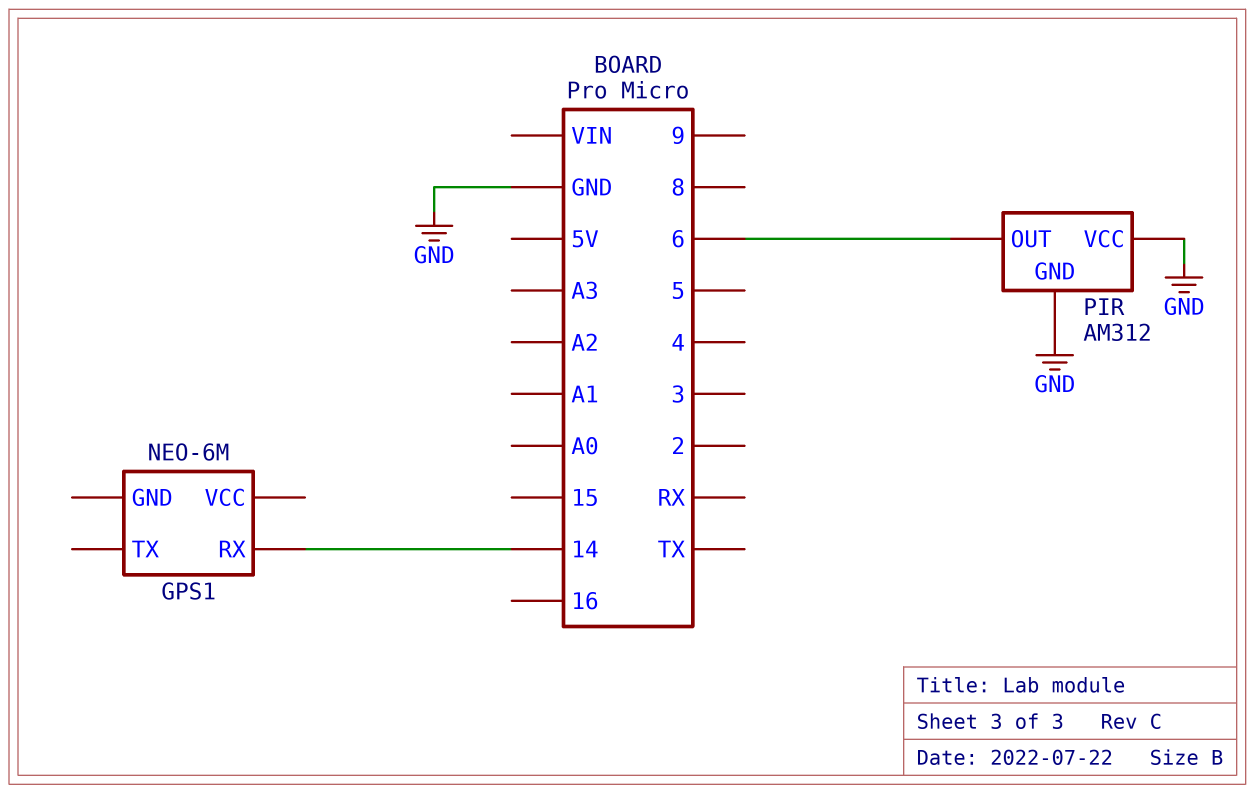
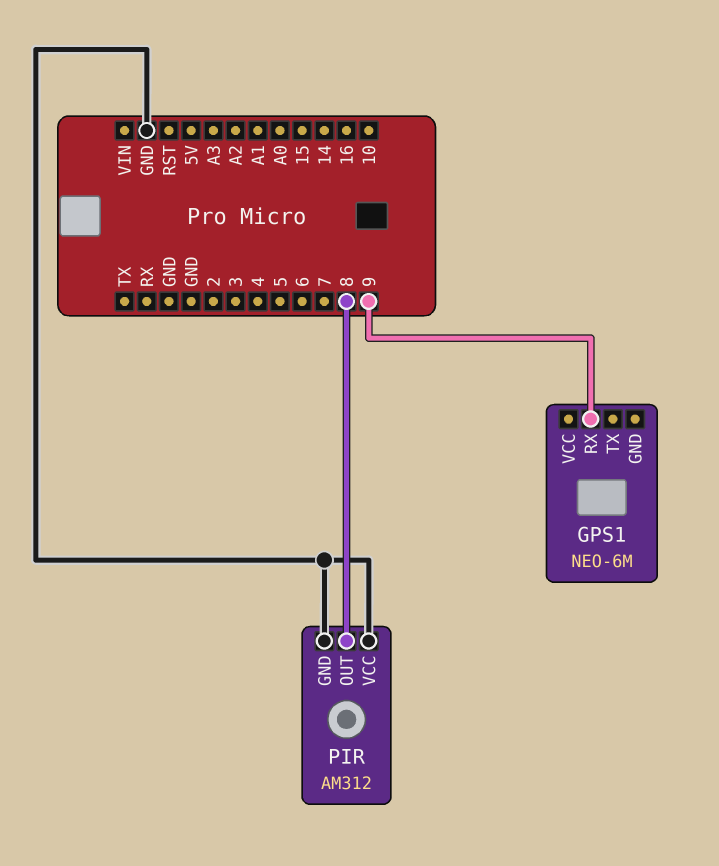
GPS1 pin RX: 14 -> 9
PIR pin OUT: 6 -> 8

